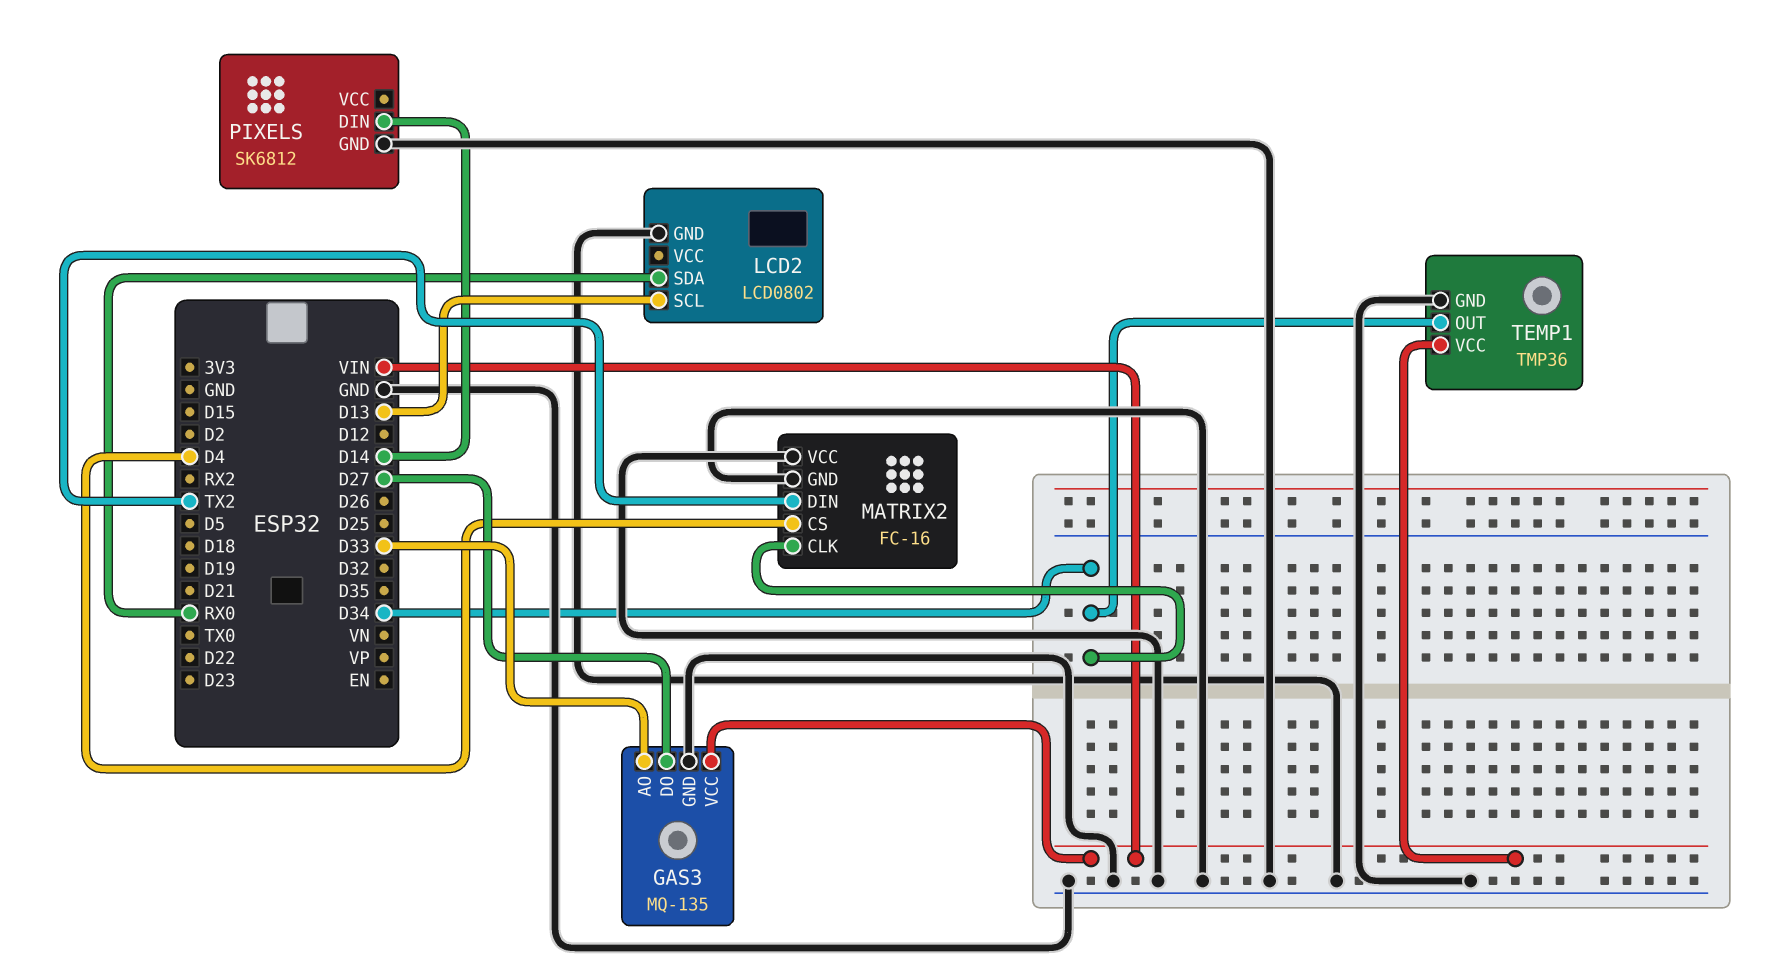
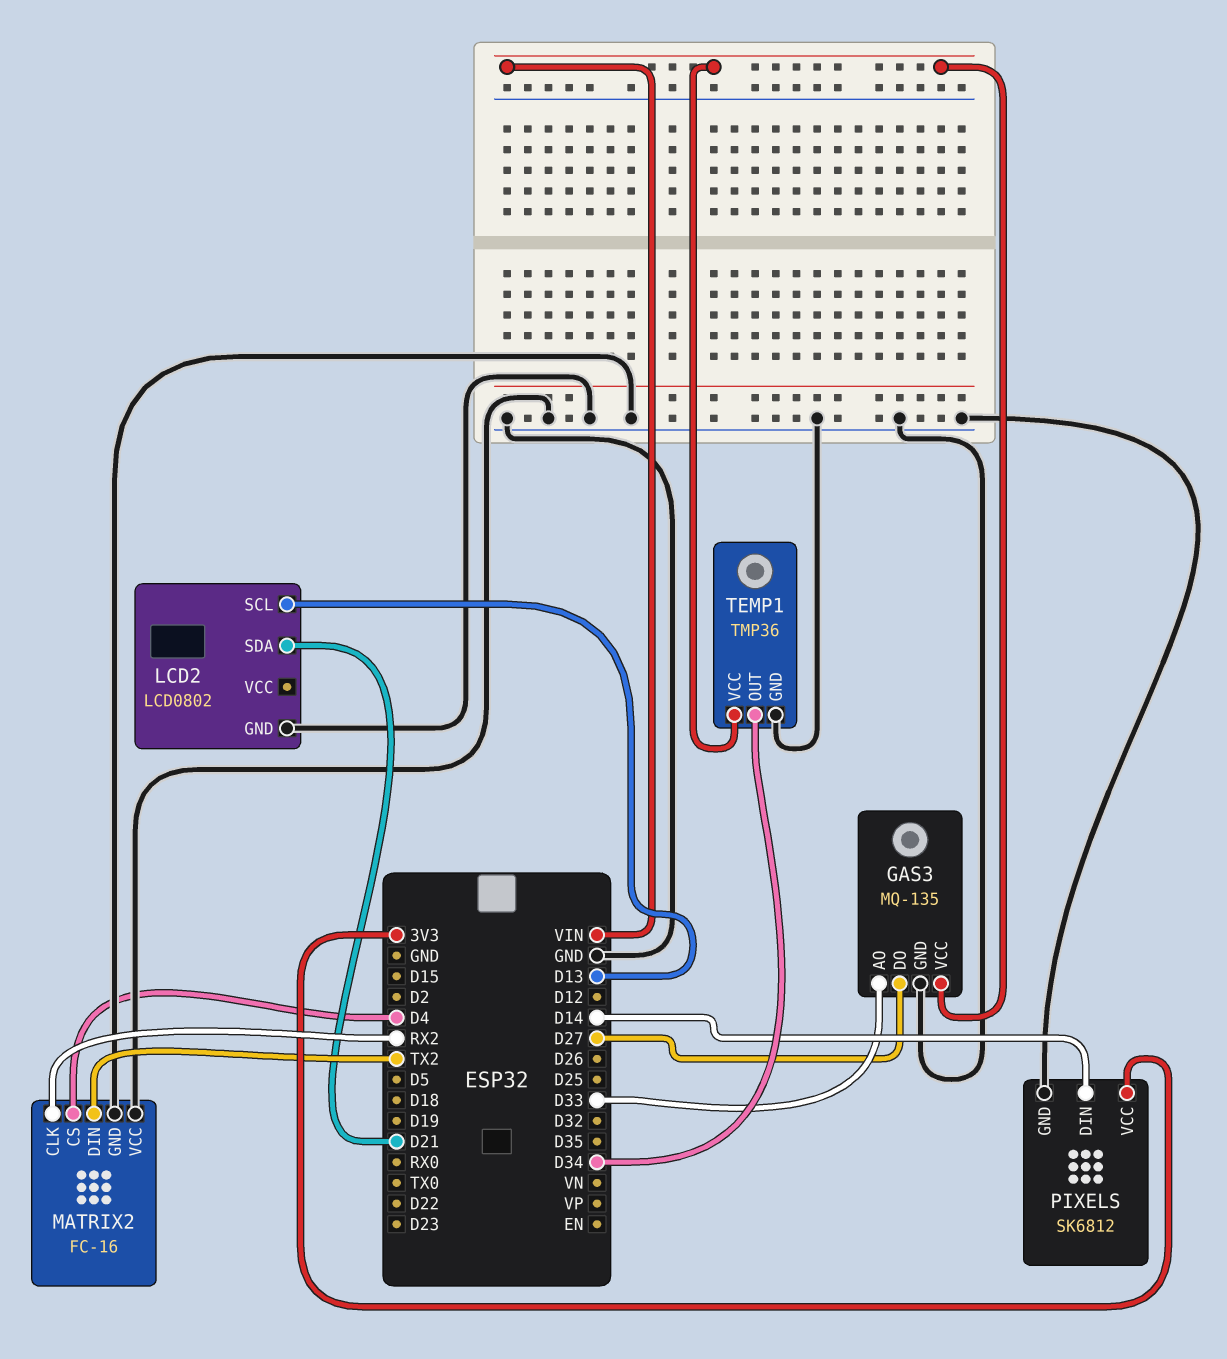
LCD2 pin SDA: RX0 -> D21
MATRIX2 pin CLK: D34 -> RX2
PIXELS pin VCC: none -> 3V3

